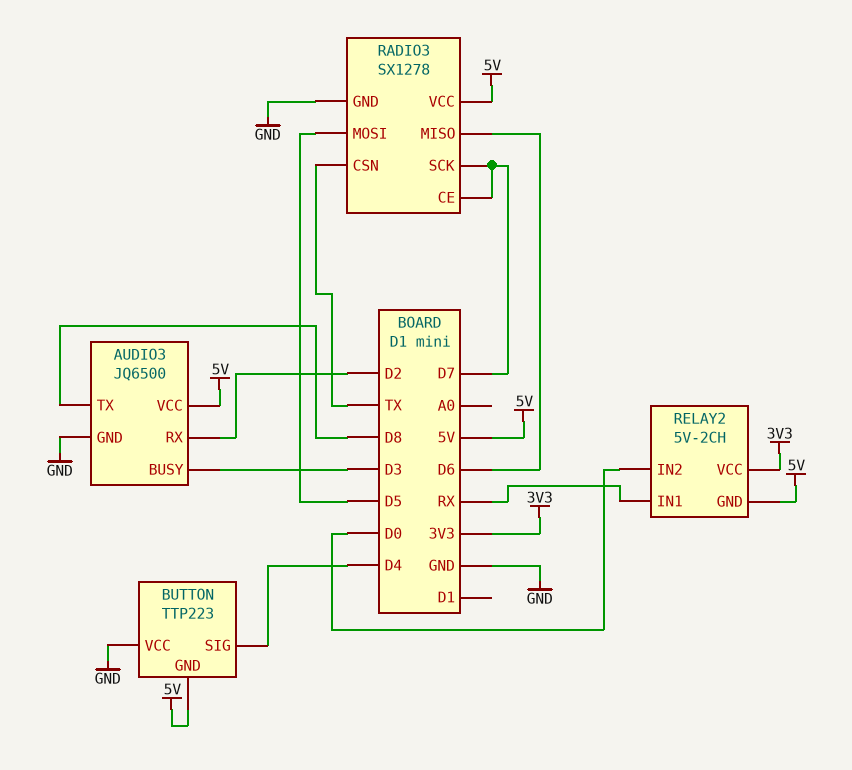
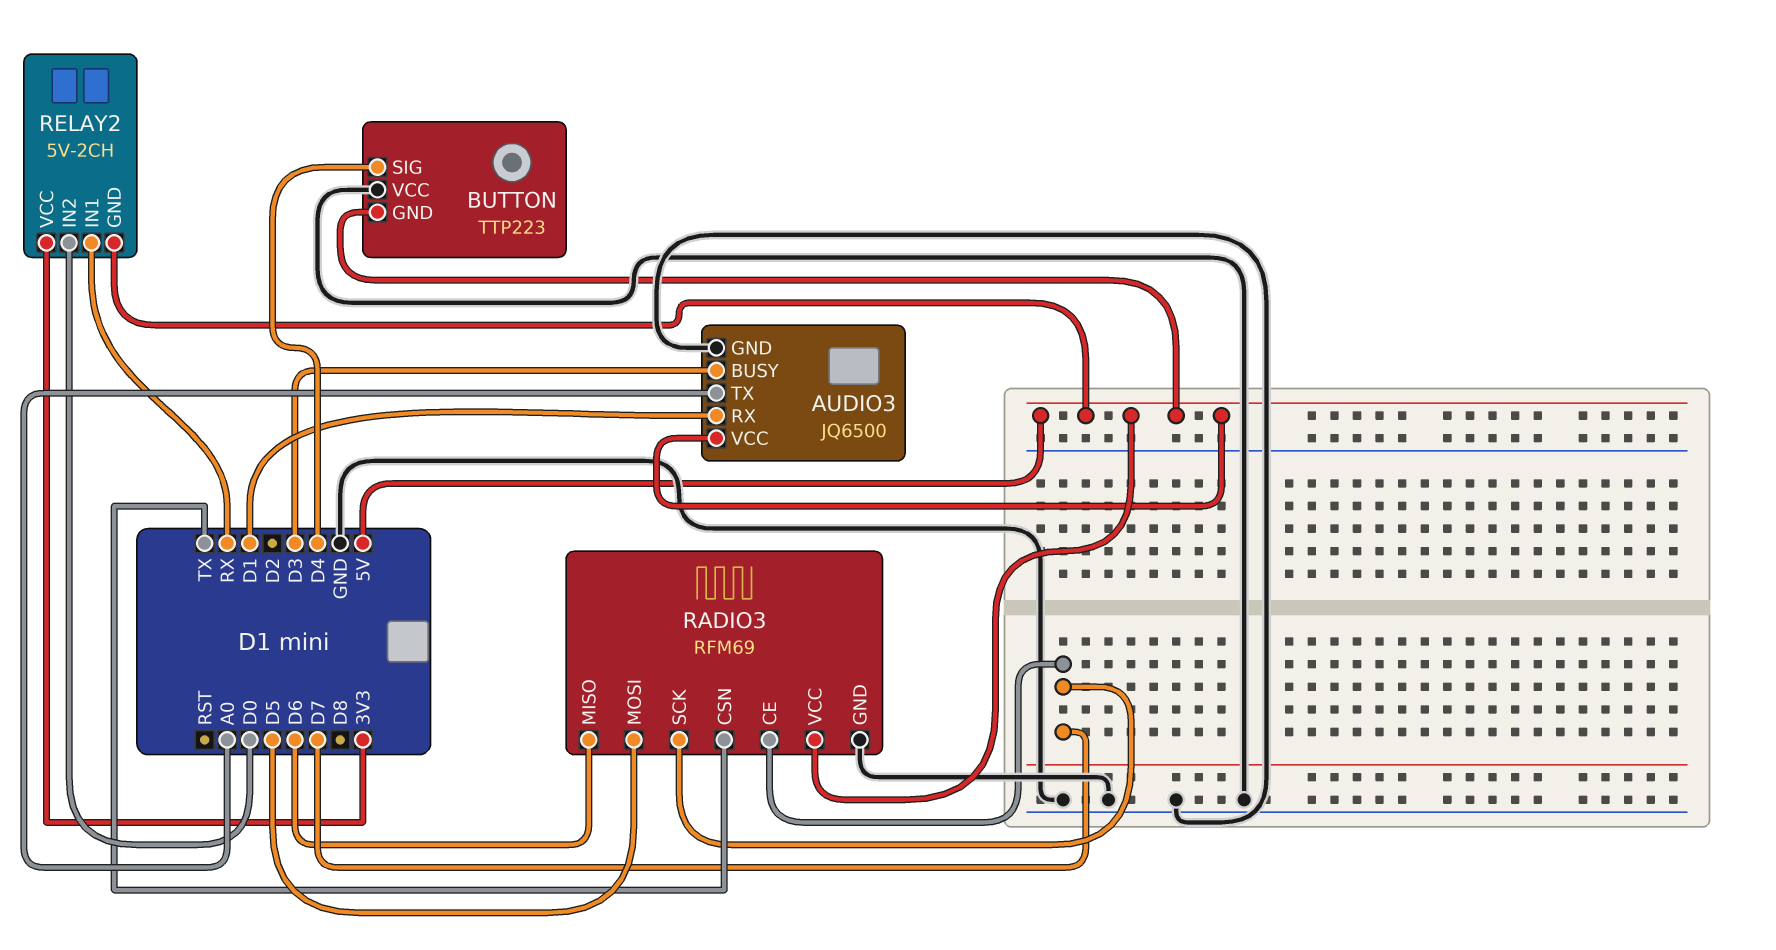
AUDIO3 pin RX: D2 -> D1
AUDIO3 pin TX: D8 -> A0
RADIO3: SX1278 -> RFM69

